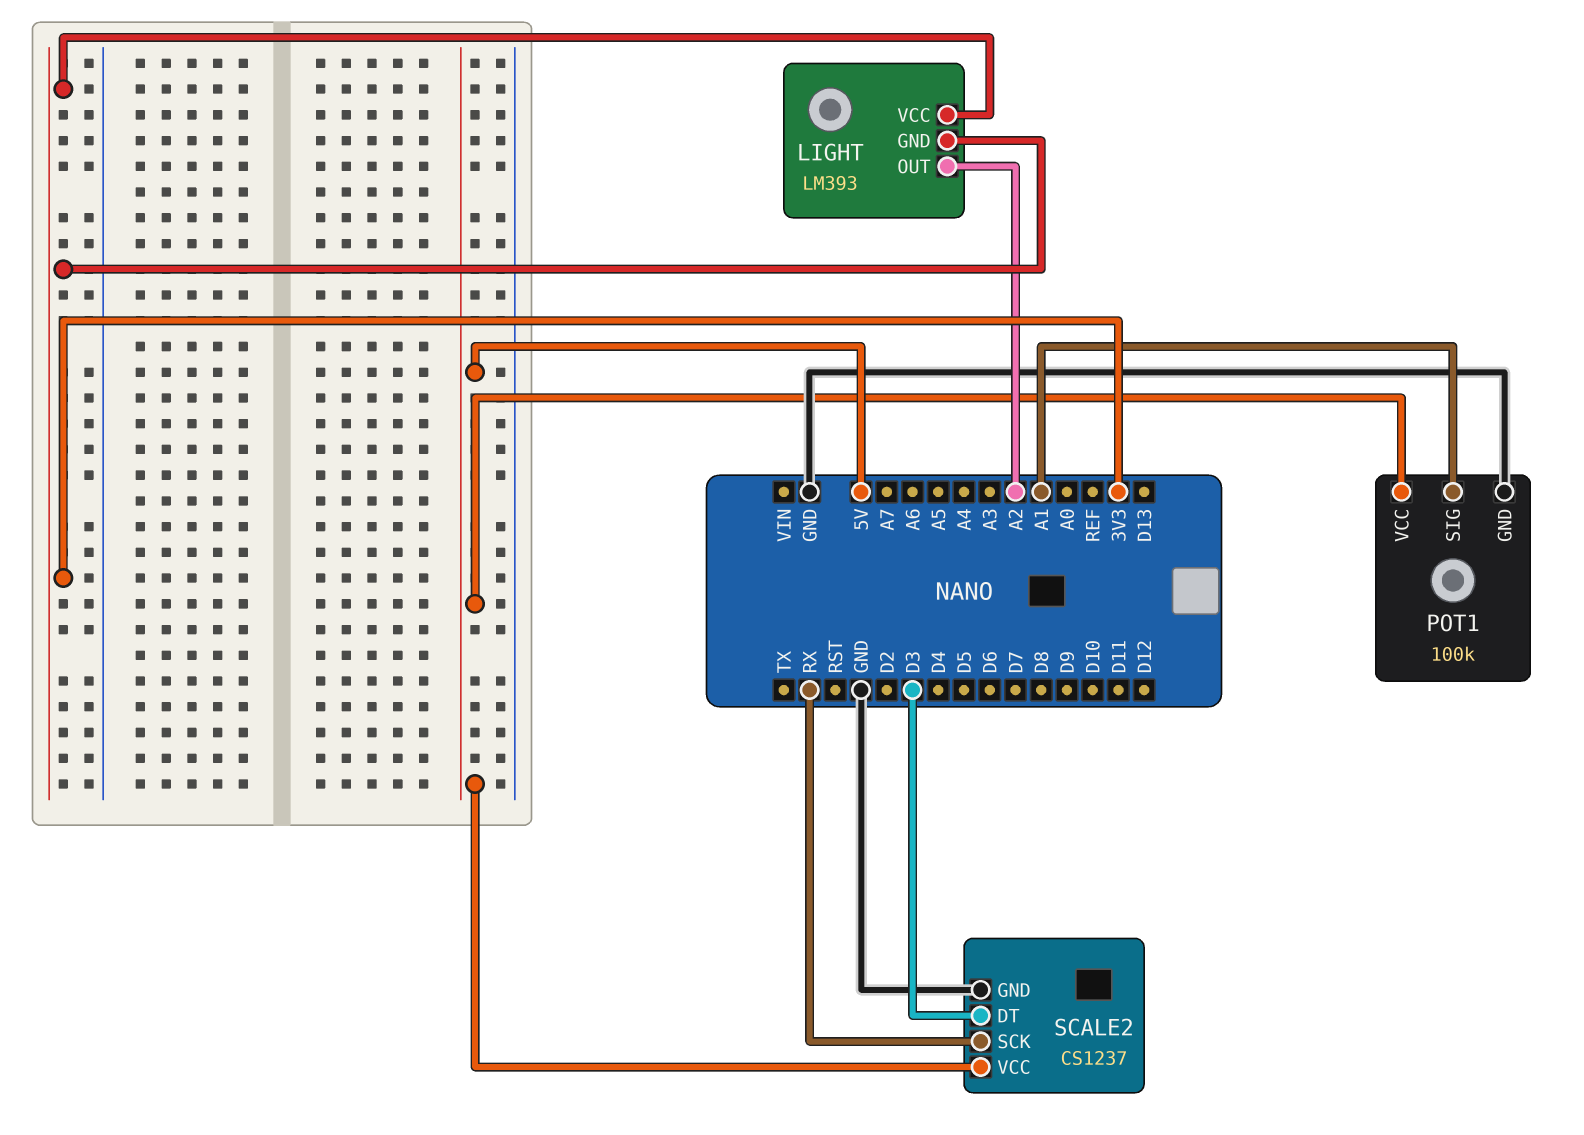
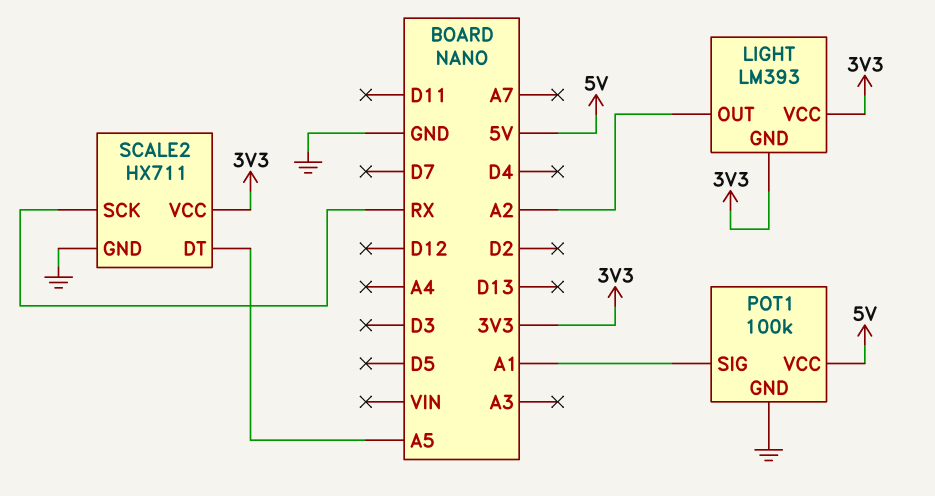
SCALE2: CS1237 -> HX711
SCALE2 pin DT: D3 -> A5
SCALE2 pin VCC: 5V -> 3V3

